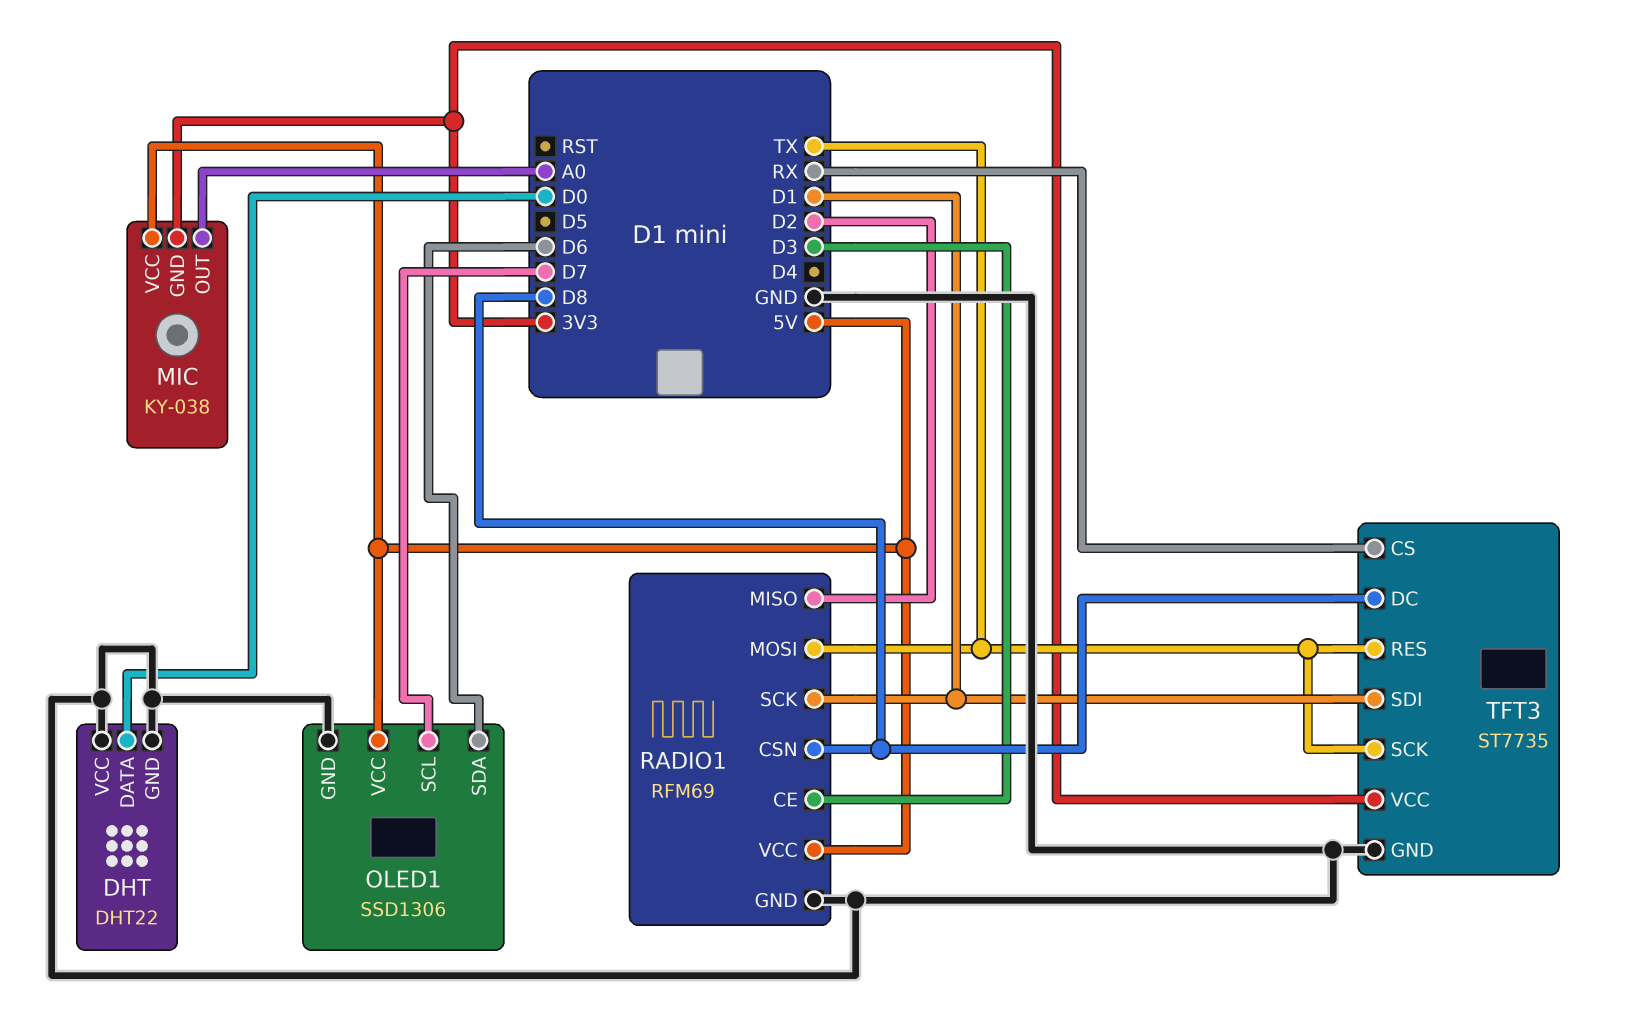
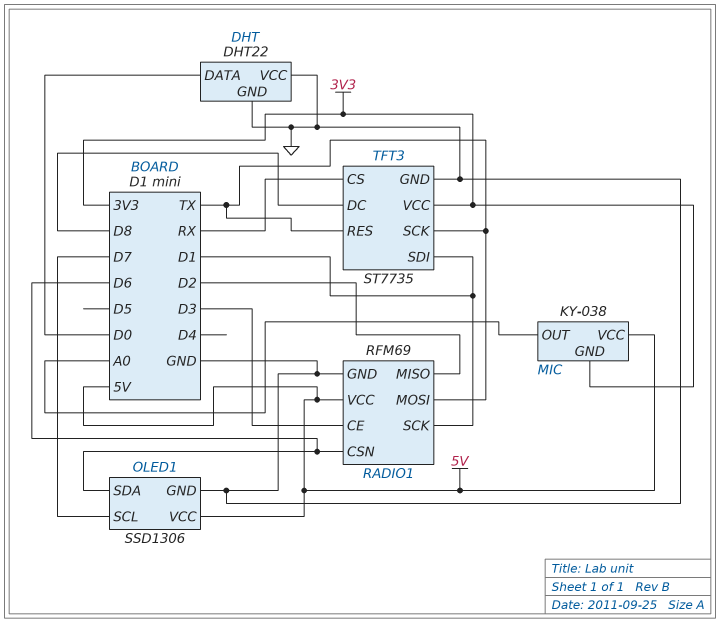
RADIO1 pin CSN: D8 -> D6

